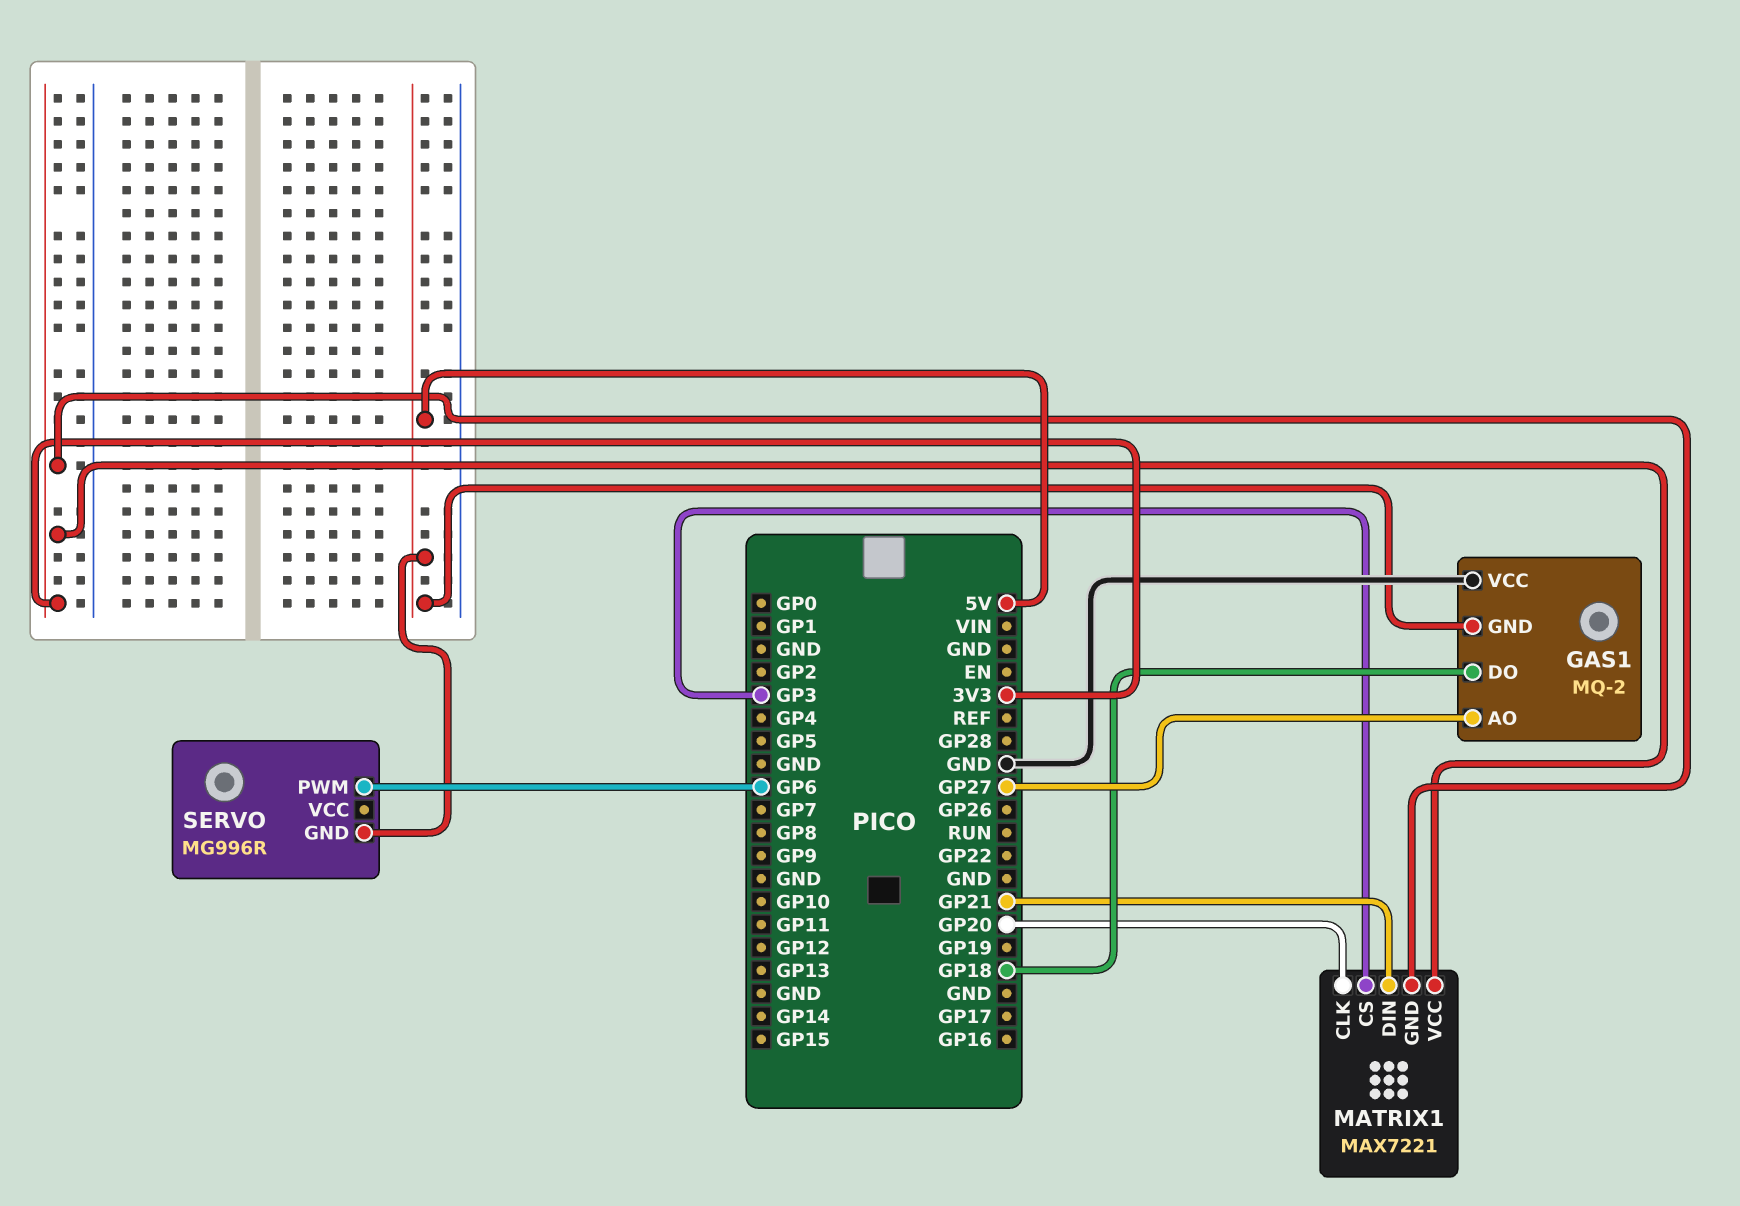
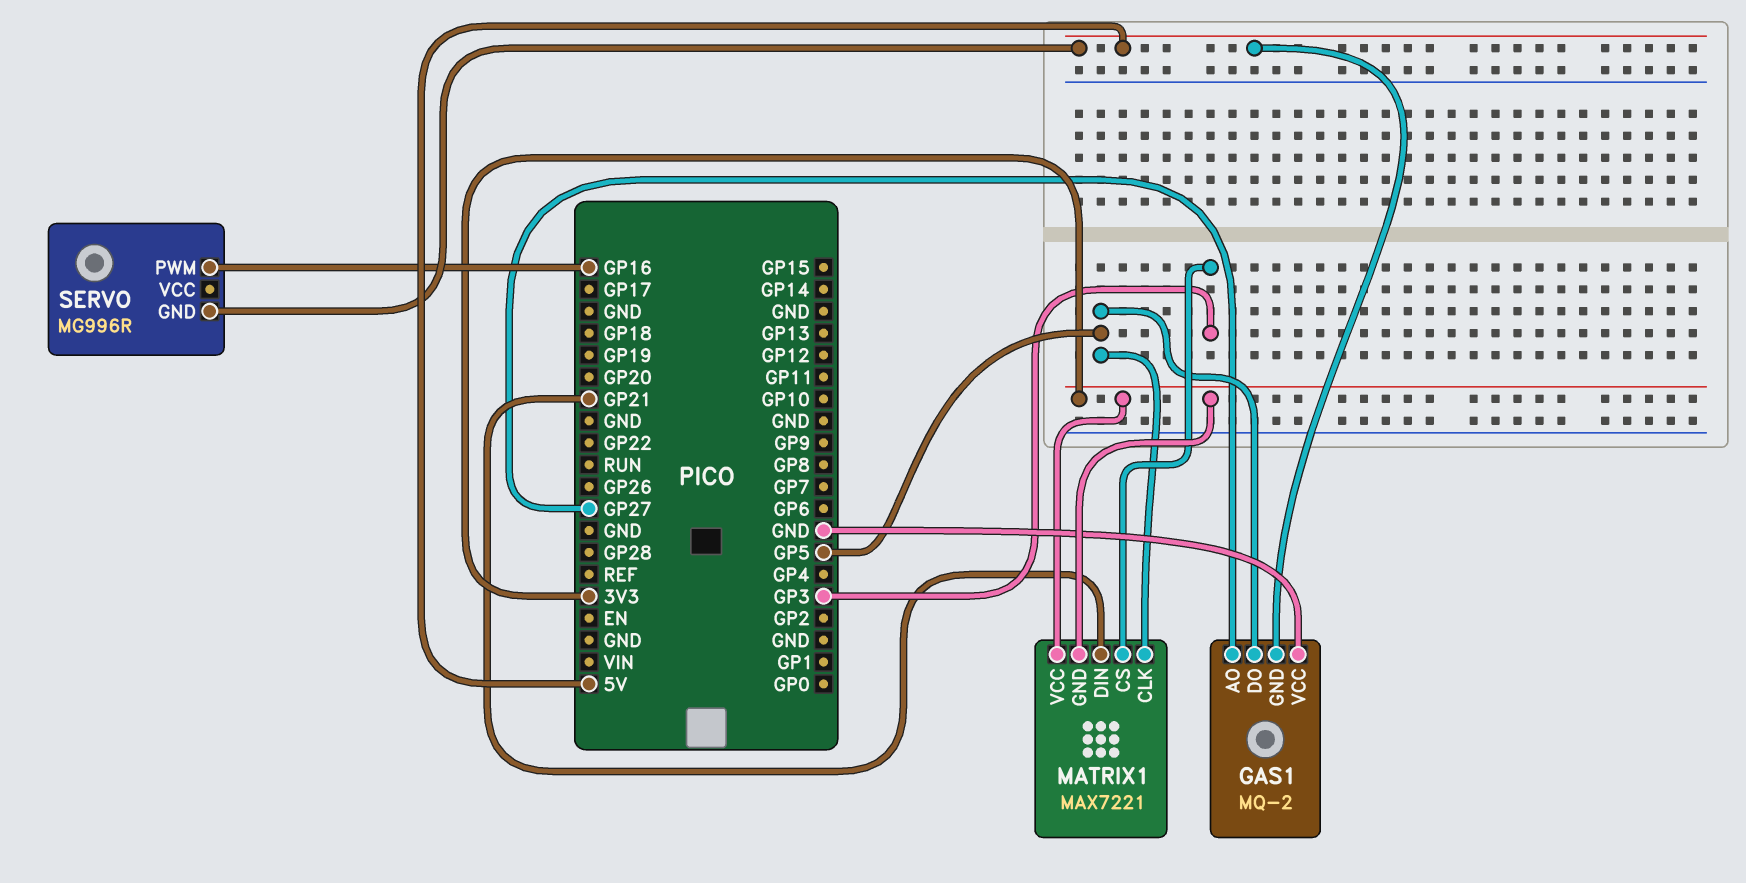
GAS1 pin DO: GP18 -> GP5
MATRIX1 pin CLK: GP20 -> GP5
SERVO pin PWM: GP6 -> GP16

